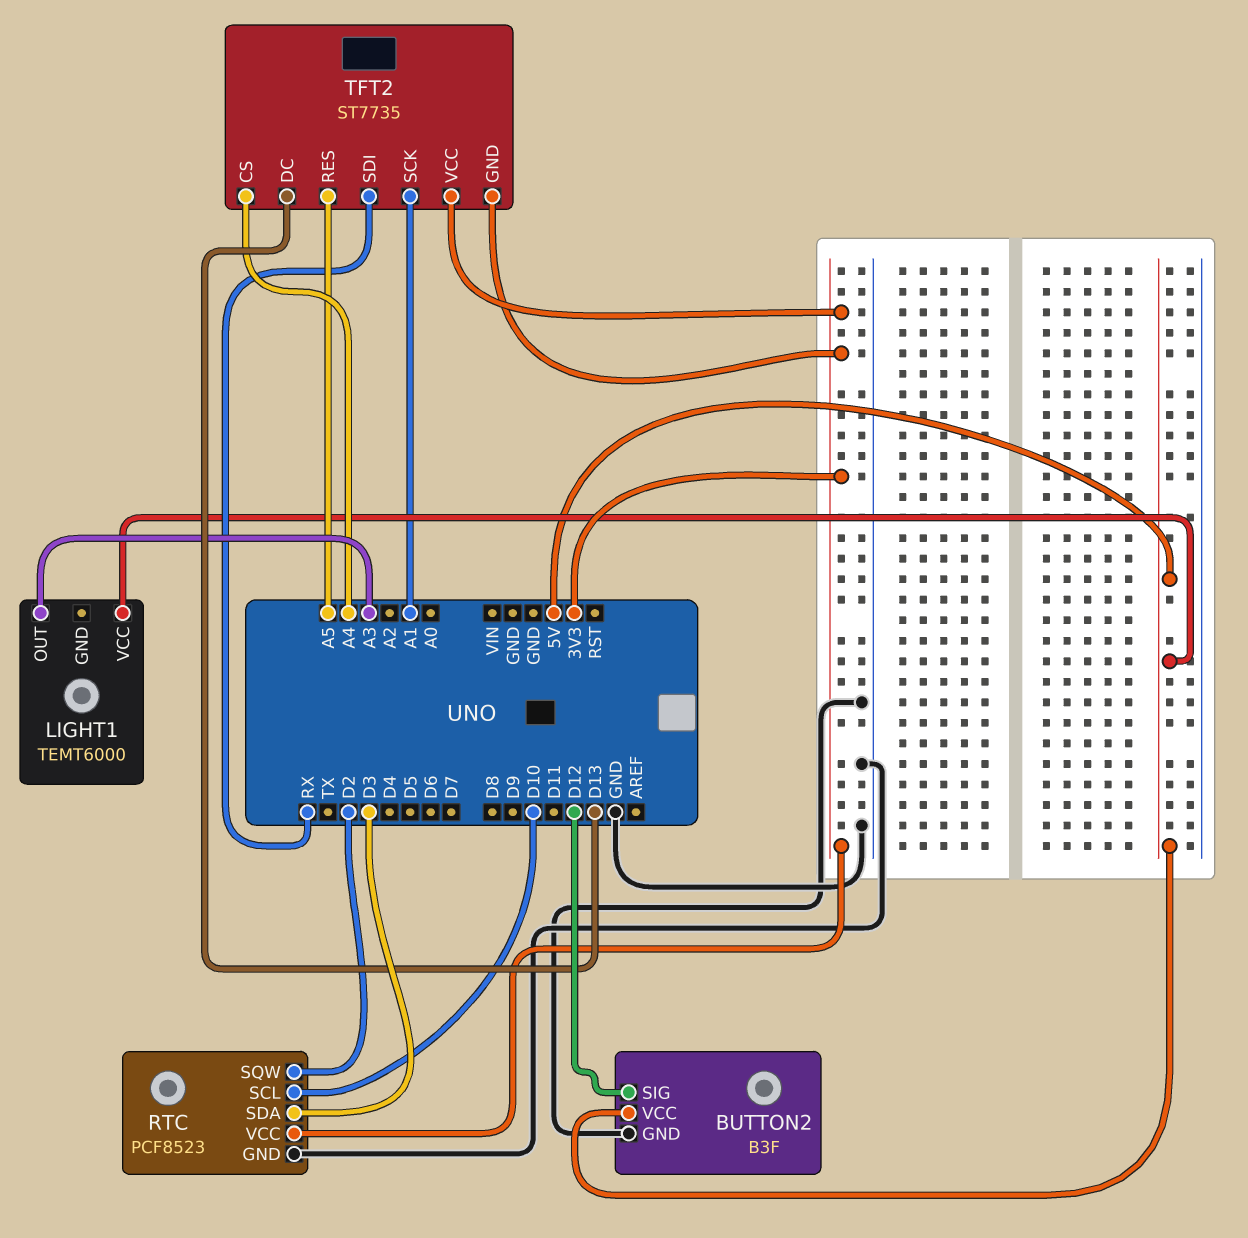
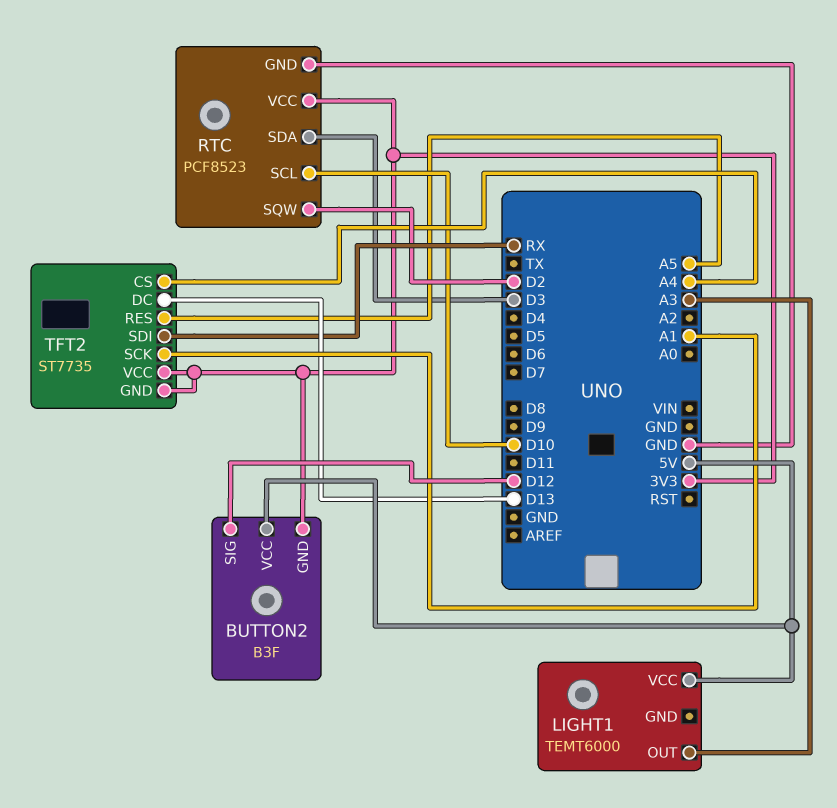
BUTTON2 pin GND: GND -> 3V3

